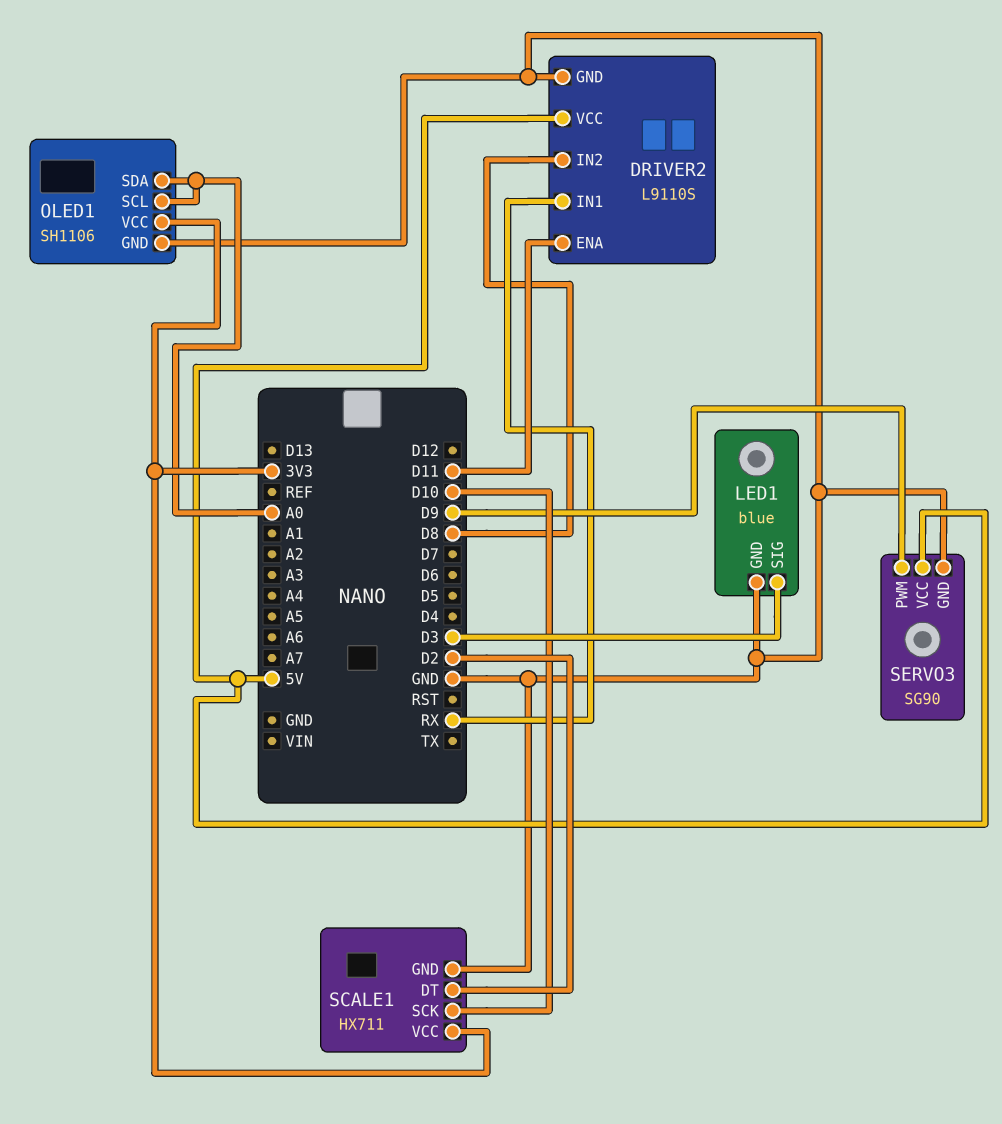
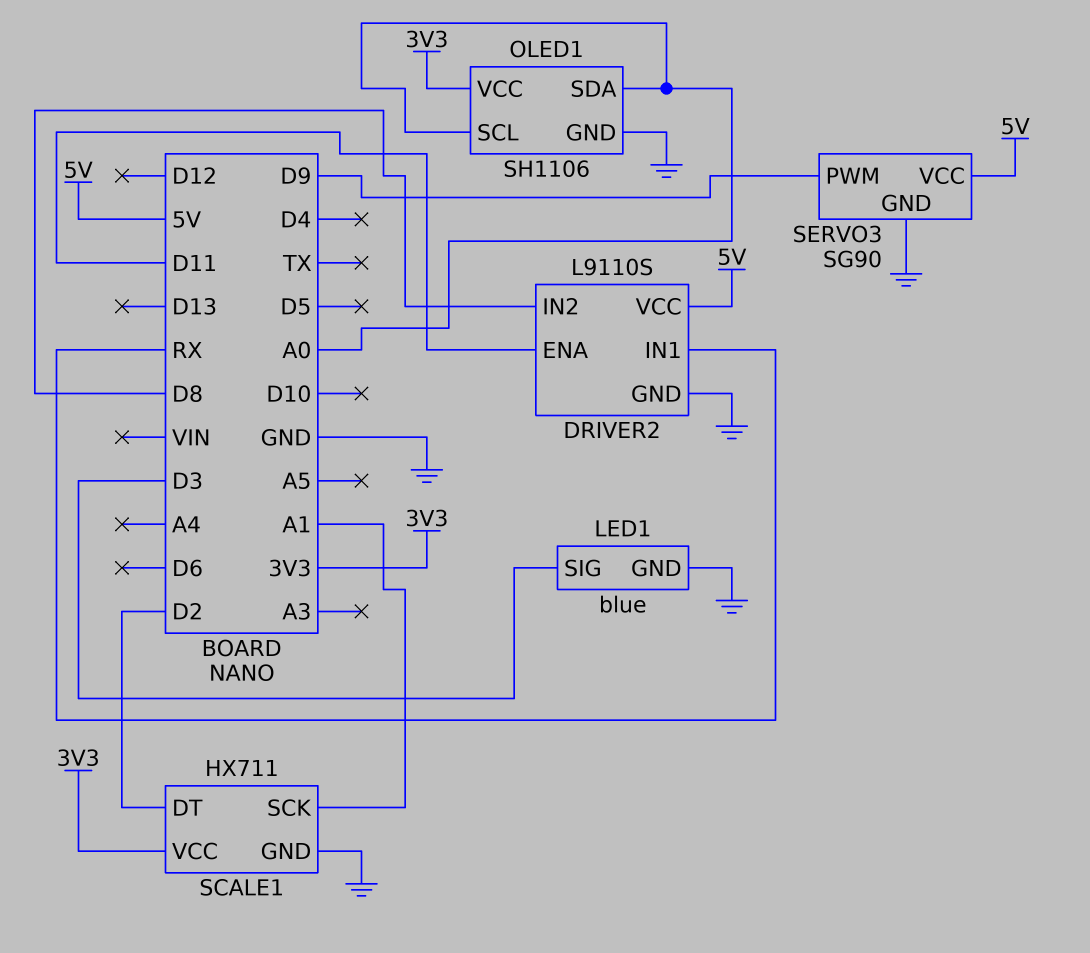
SCALE1 pin SCK: D10 -> A1

